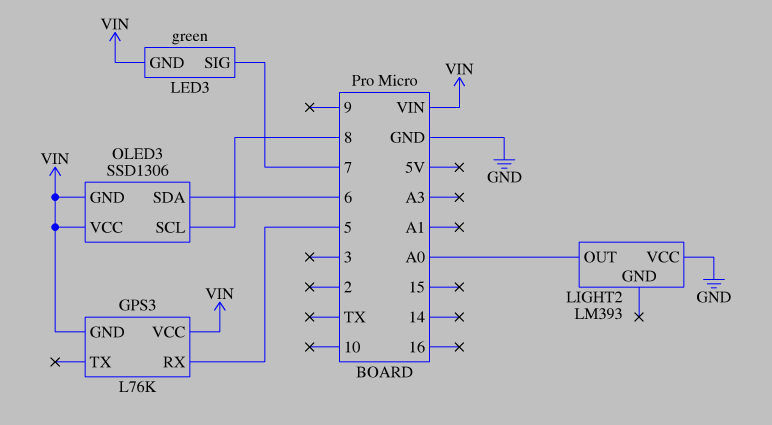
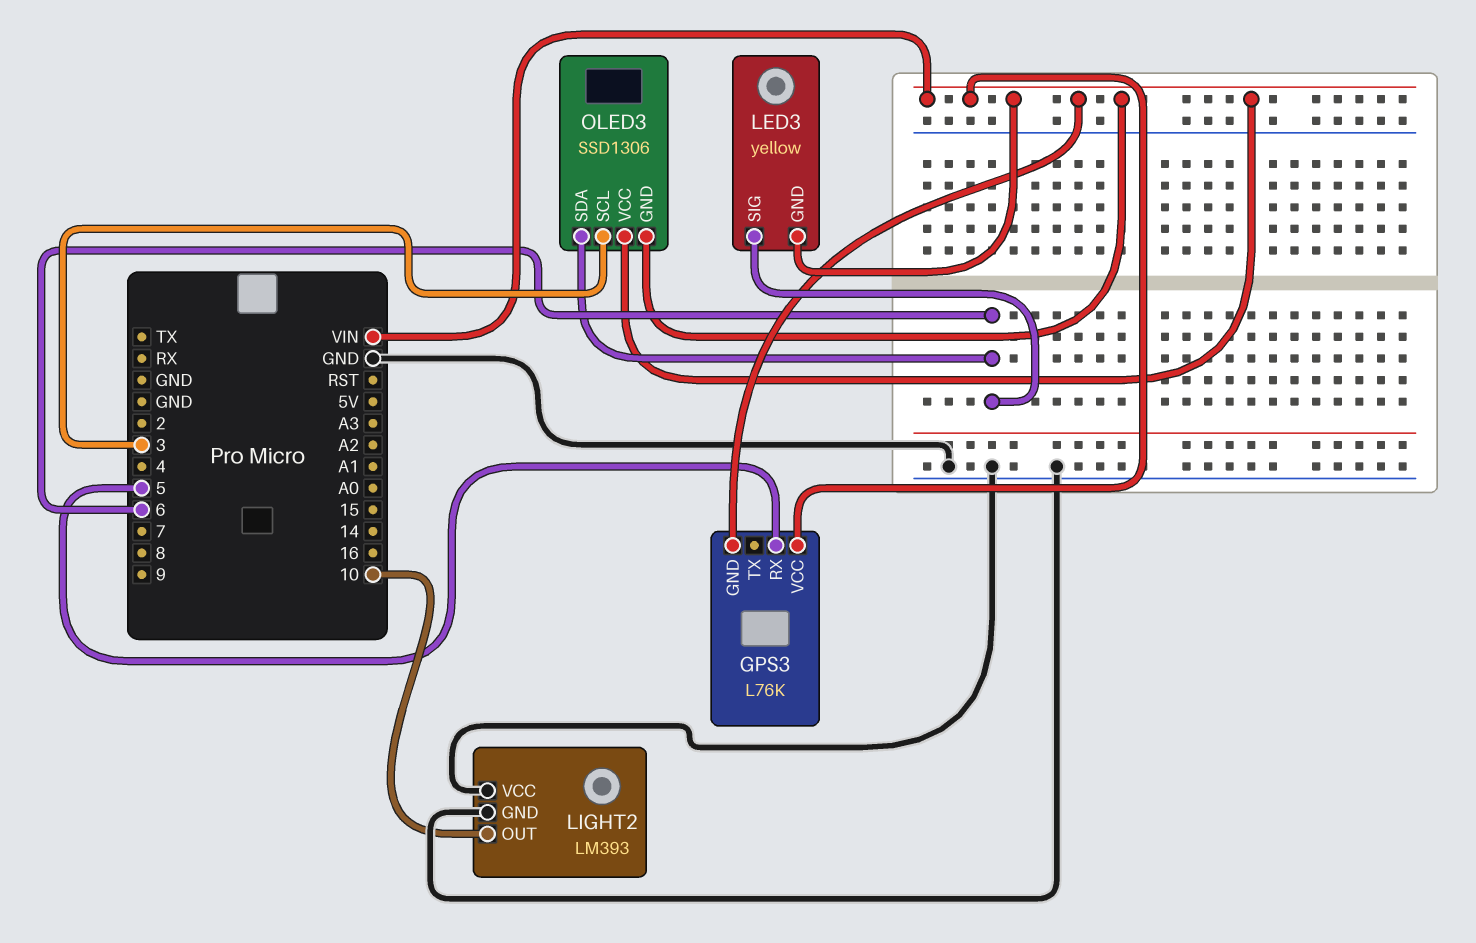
LED3: green -> yellow
LED3 pin SIG: 7 -> 6
LIGHT2 pin GND: none -> GND
LIGHT2 pin OUT: A0 -> 10
OLED3 pin SCL: 8 -> 3

